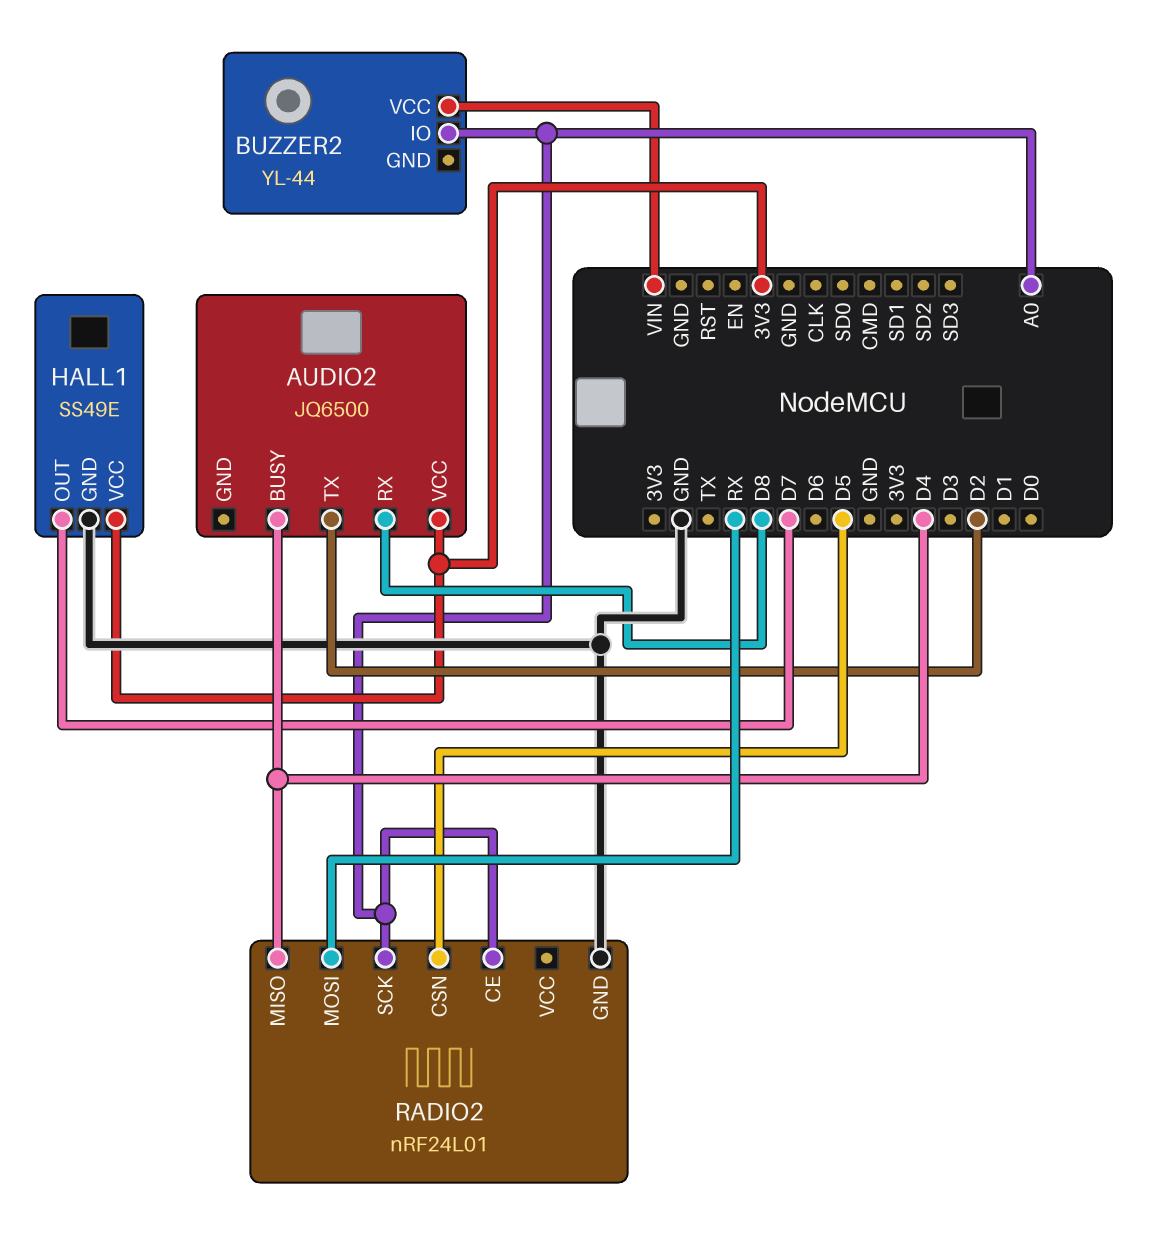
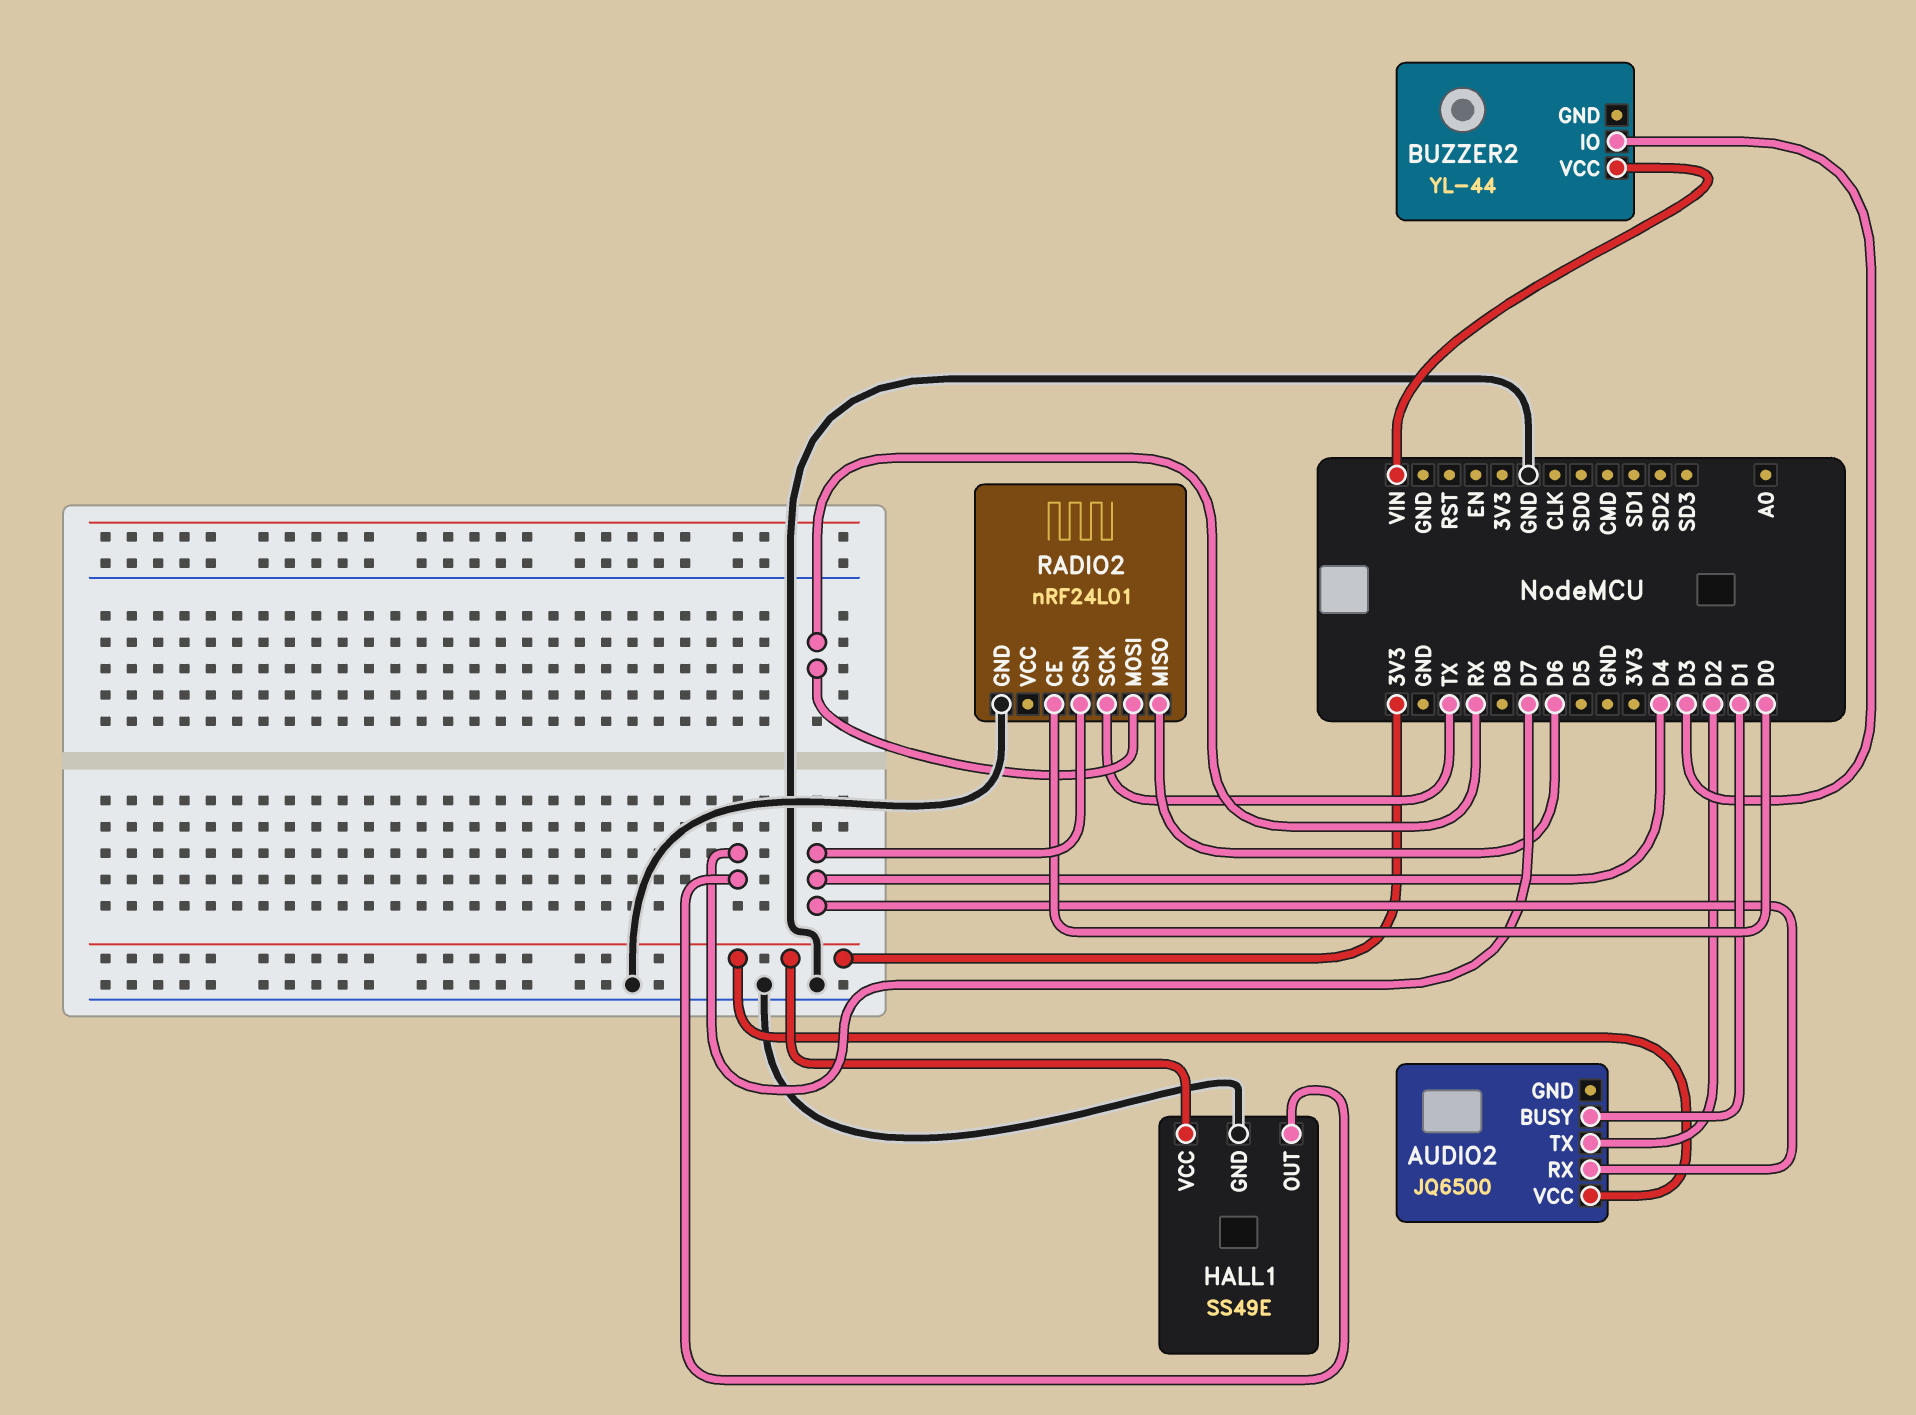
AUDIO2 pin BUSY: D4 -> D1
AUDIO2 pin RX: D8 -> D4
BUZZER2 pin IO: A0 -> D3
RADIO2 pin CE: A0 -> D0
RADIO2 pin CSN: D5 -> D4
RADIO2 pin MISO: D4 -> D6
RADIO2 pin SCK: A0 -> TX

